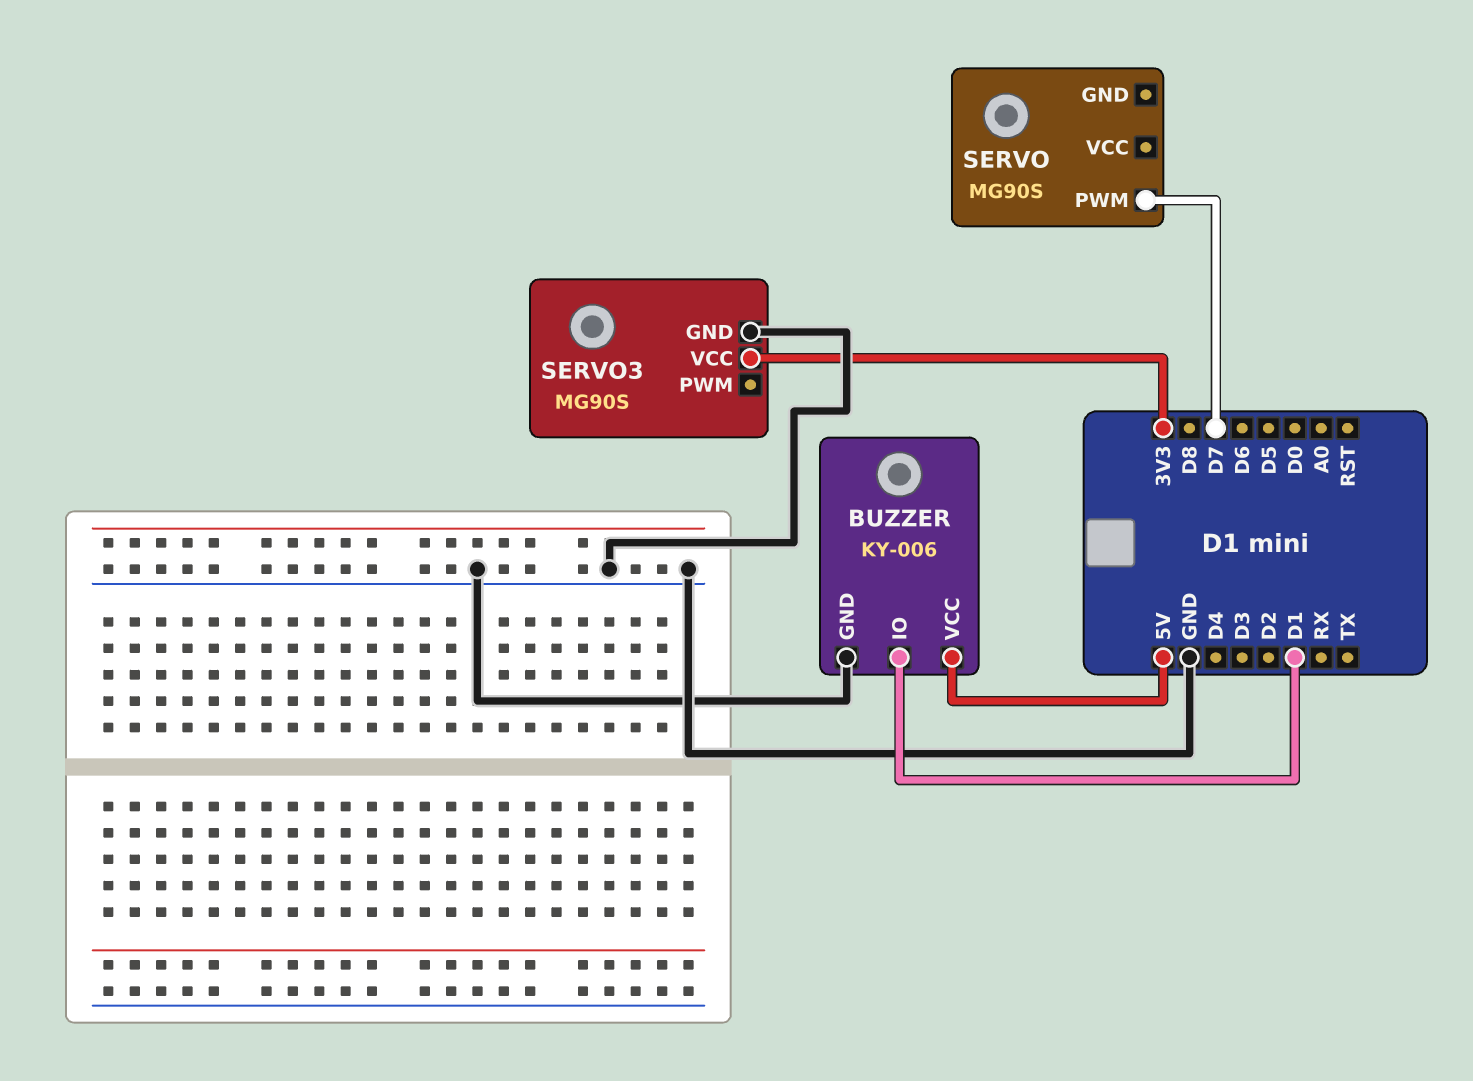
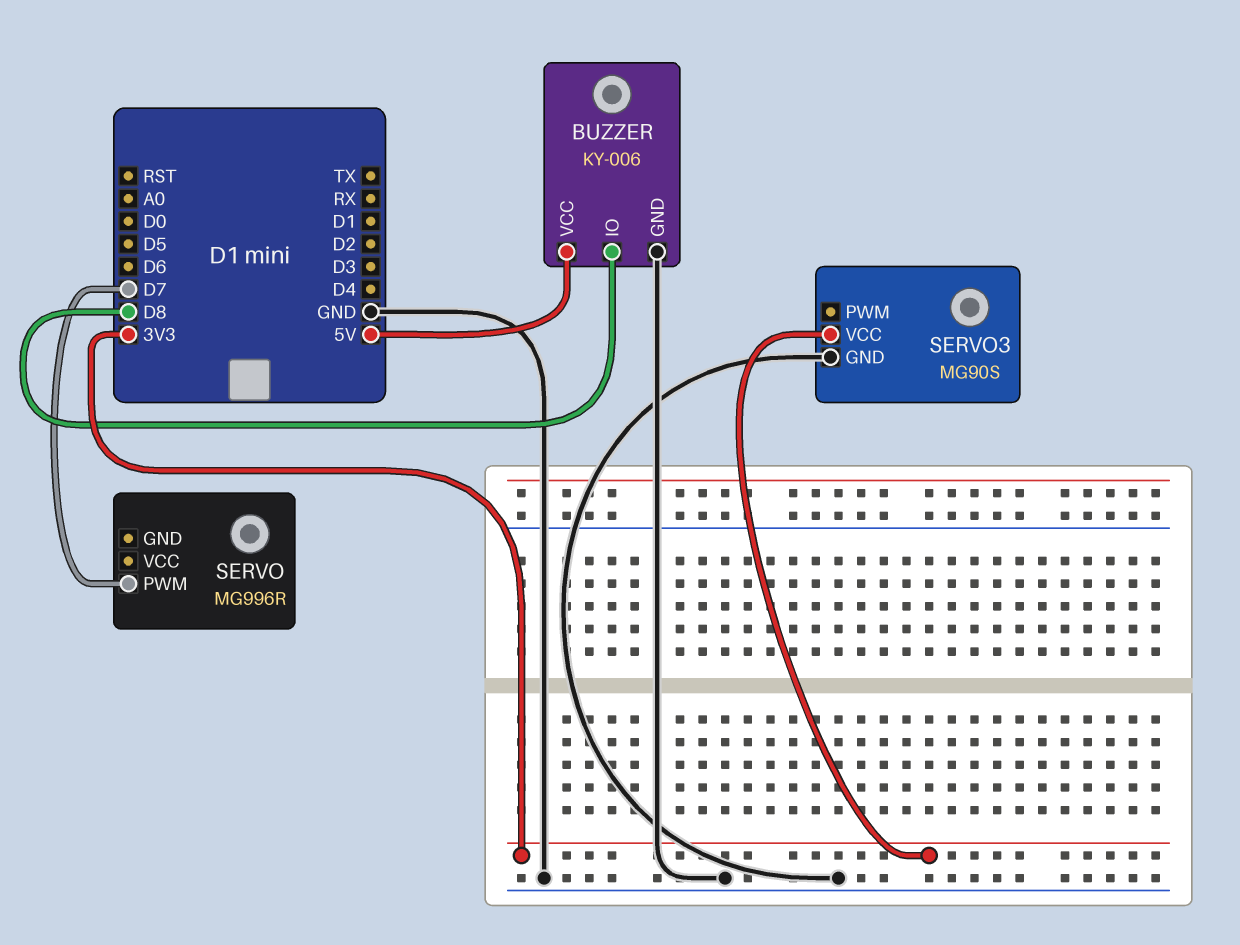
BUZZER pin IO: D1 -> D8
SERVO: MG90S -> MG996R

